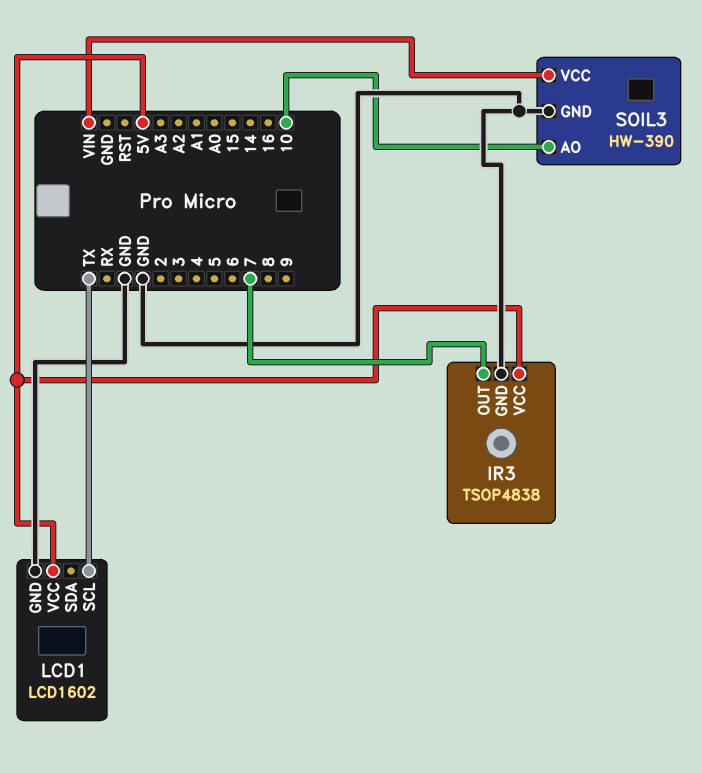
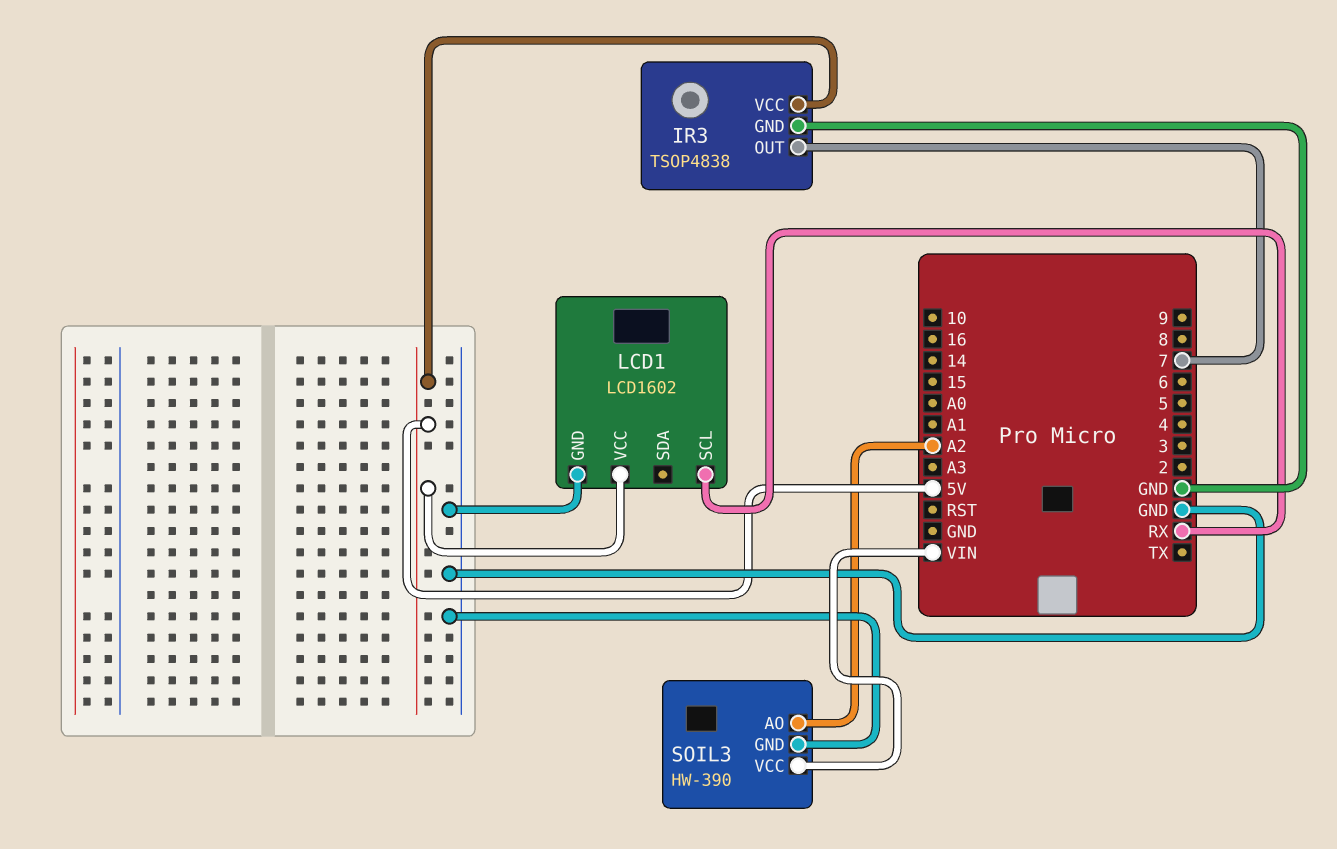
LCD1 pin SCL: TX -> RX
SOIL3 pin AO: 10 -> A2

